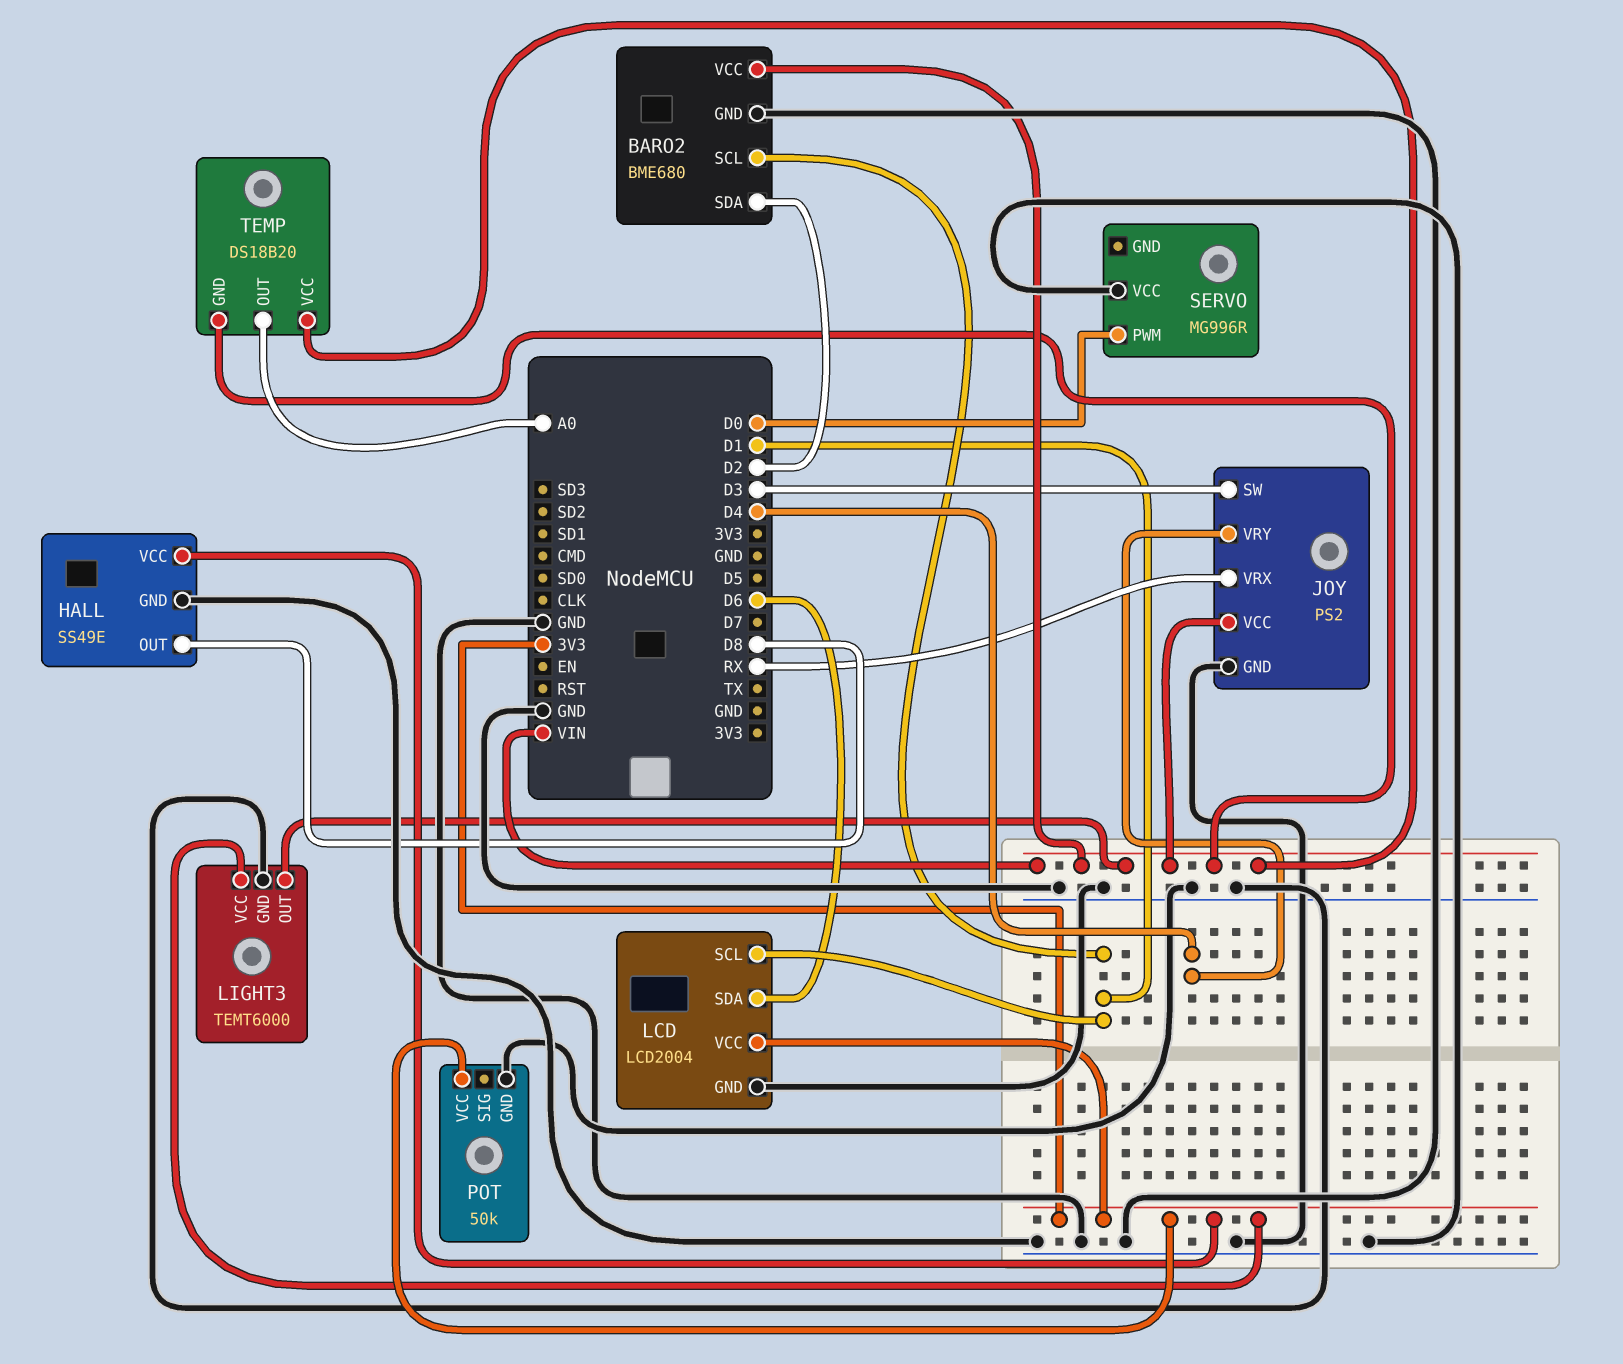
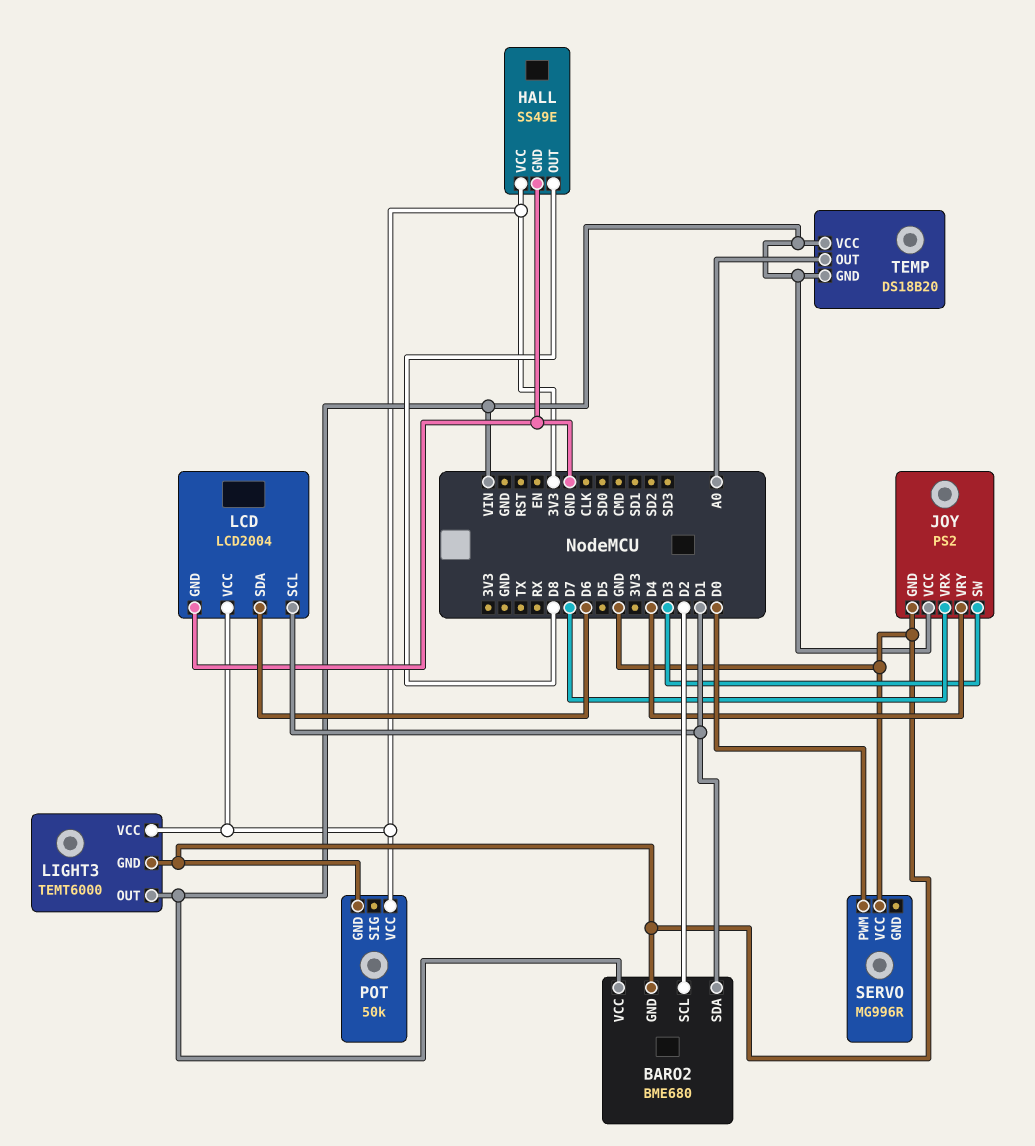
BARO2 pin SCL: D1 -> D2
BARO2 pin SDA: D2 -> D1
JOY pin VRX: RX -> D7

